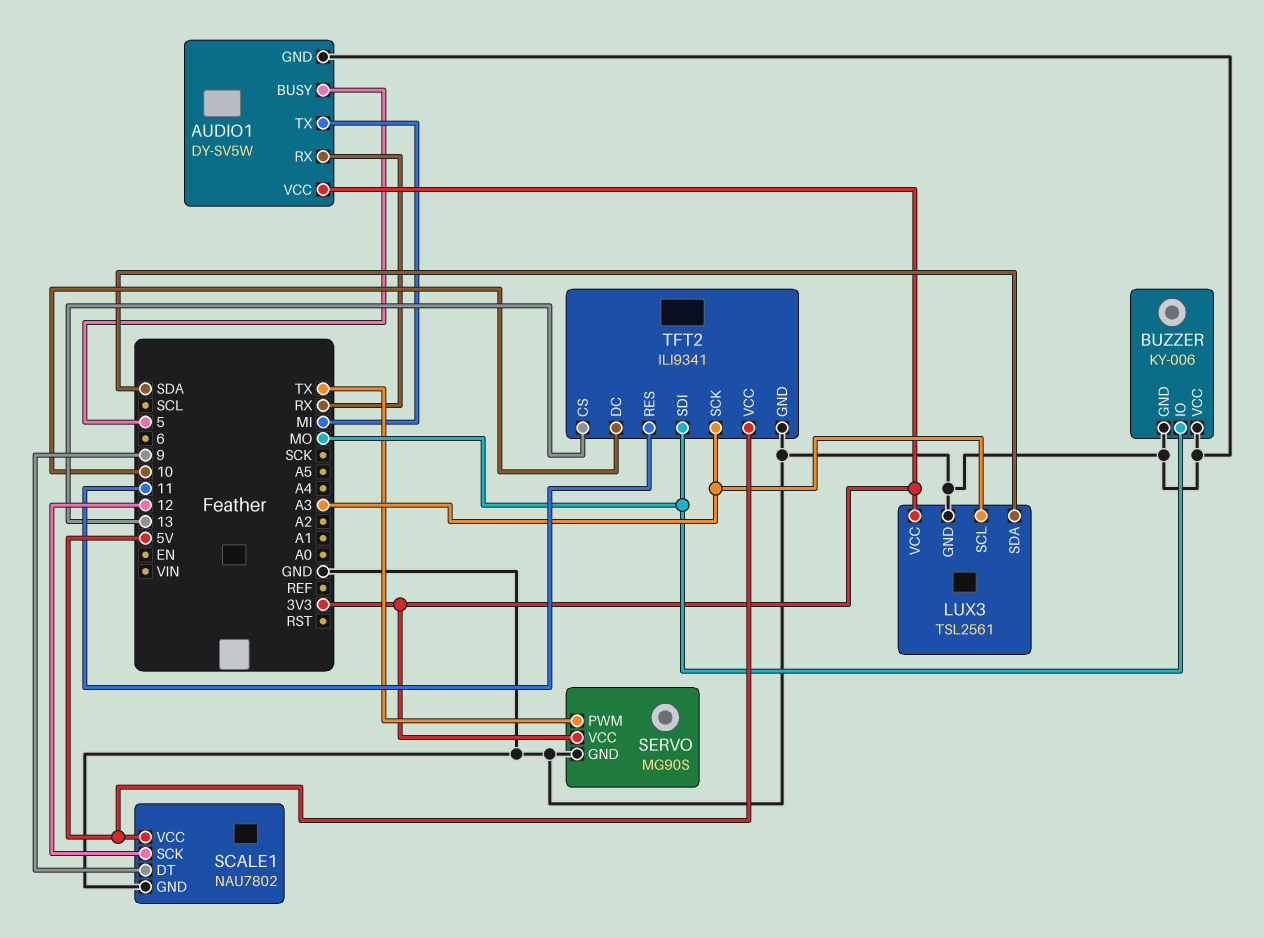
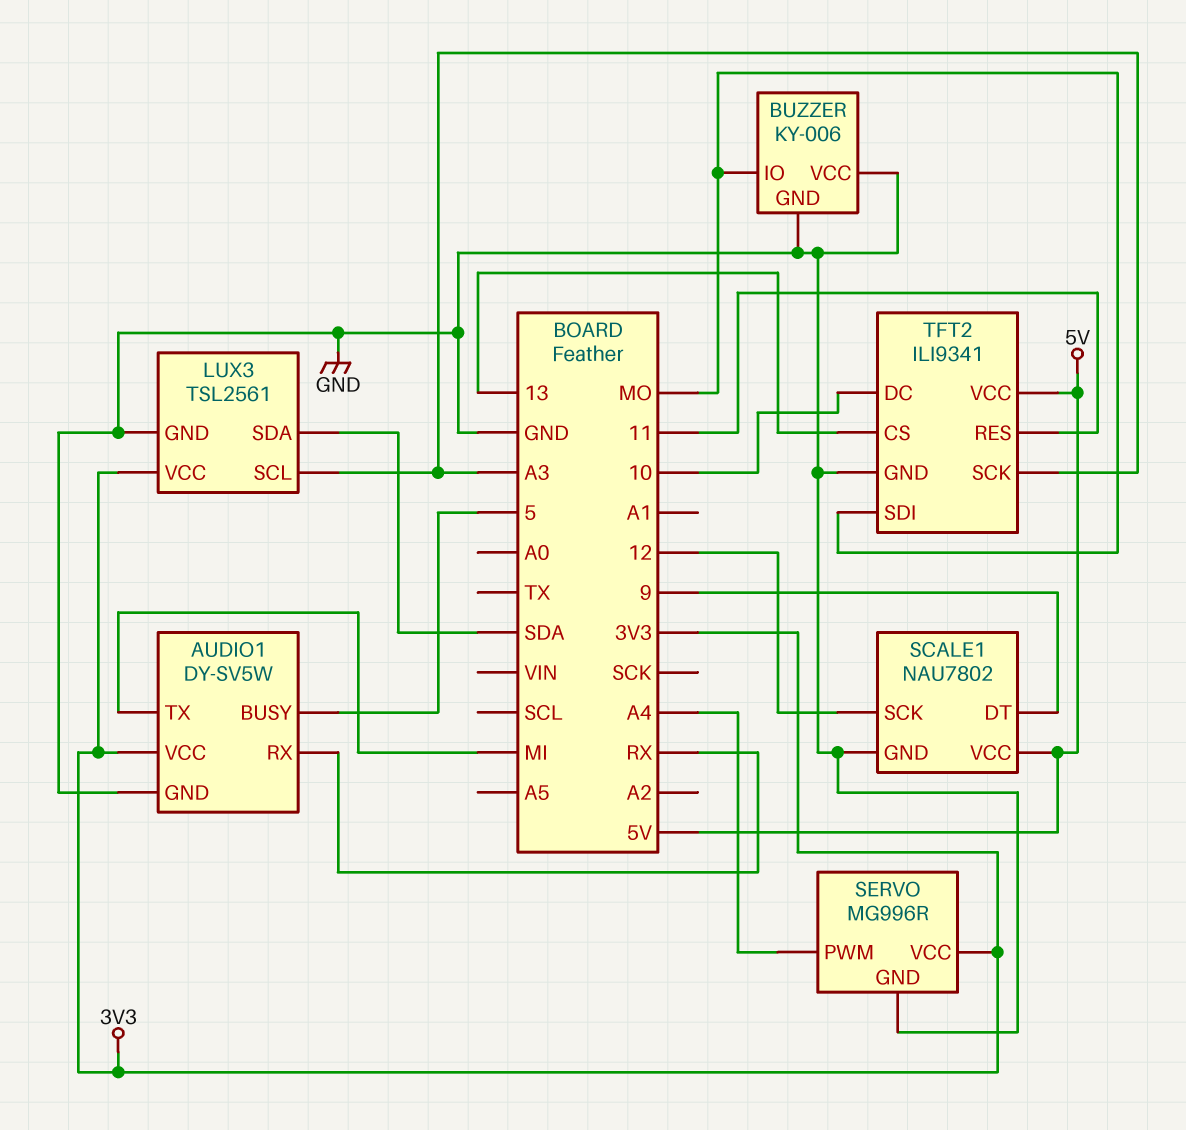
SERVO: MG90S -> MG996R
SERVO pin PWM: TX -> A4

